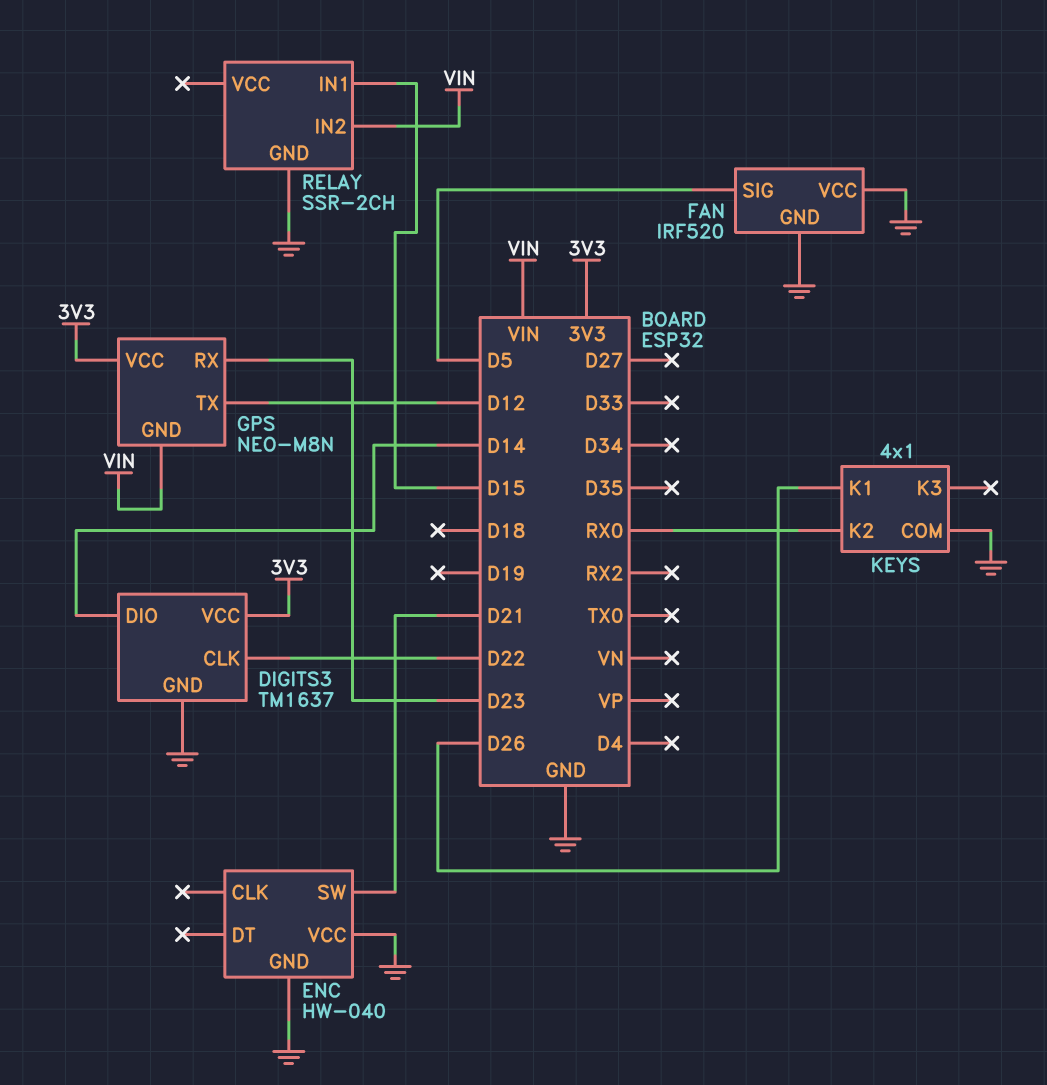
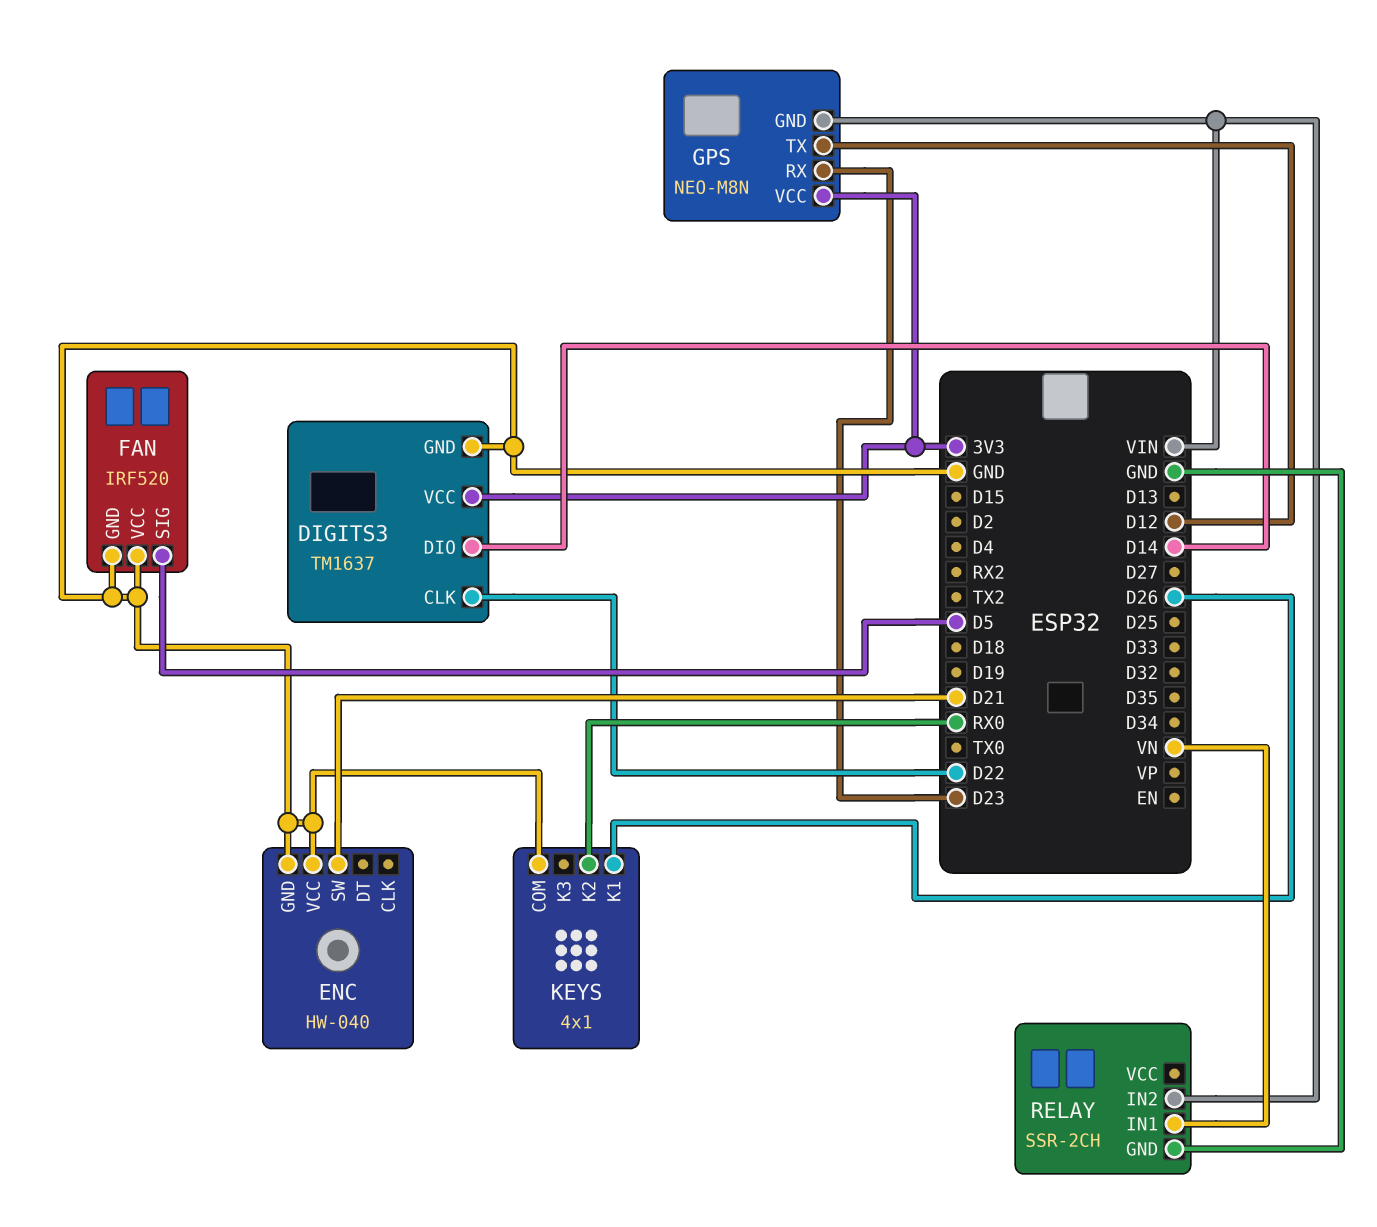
RELAY pin IN1: D15 -> VN

